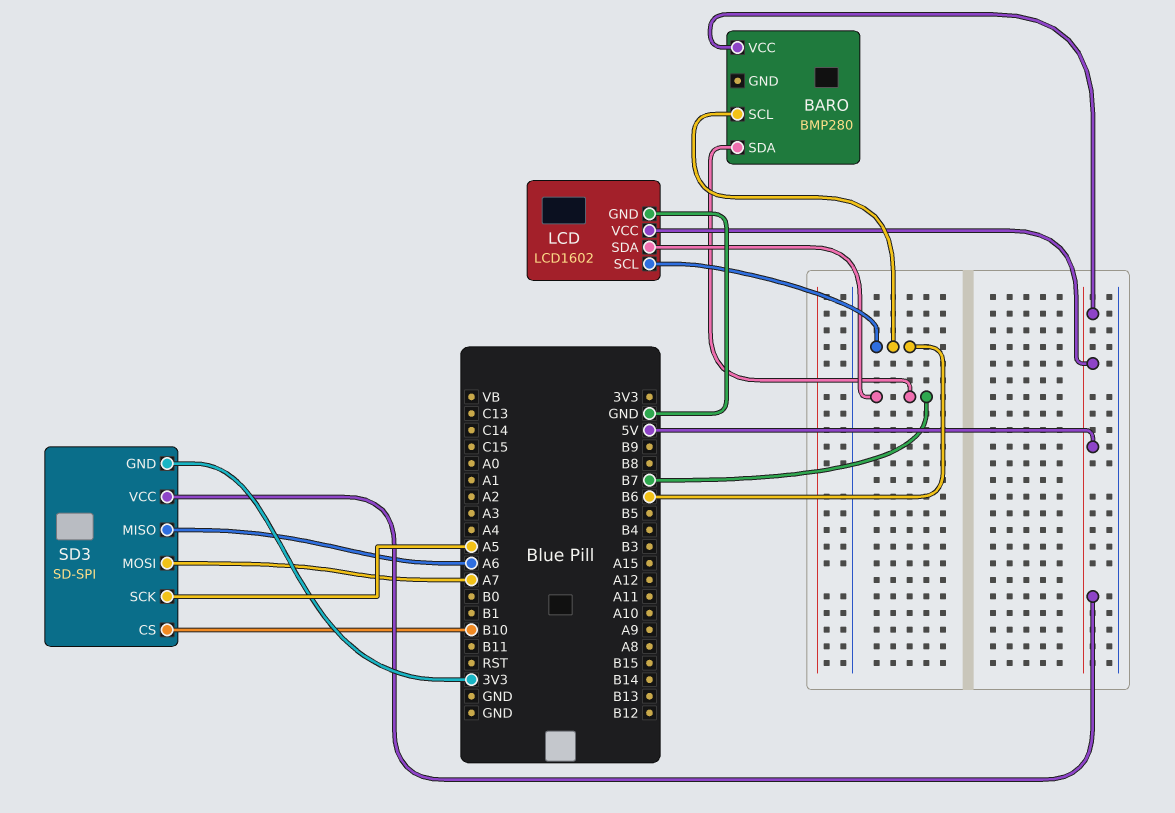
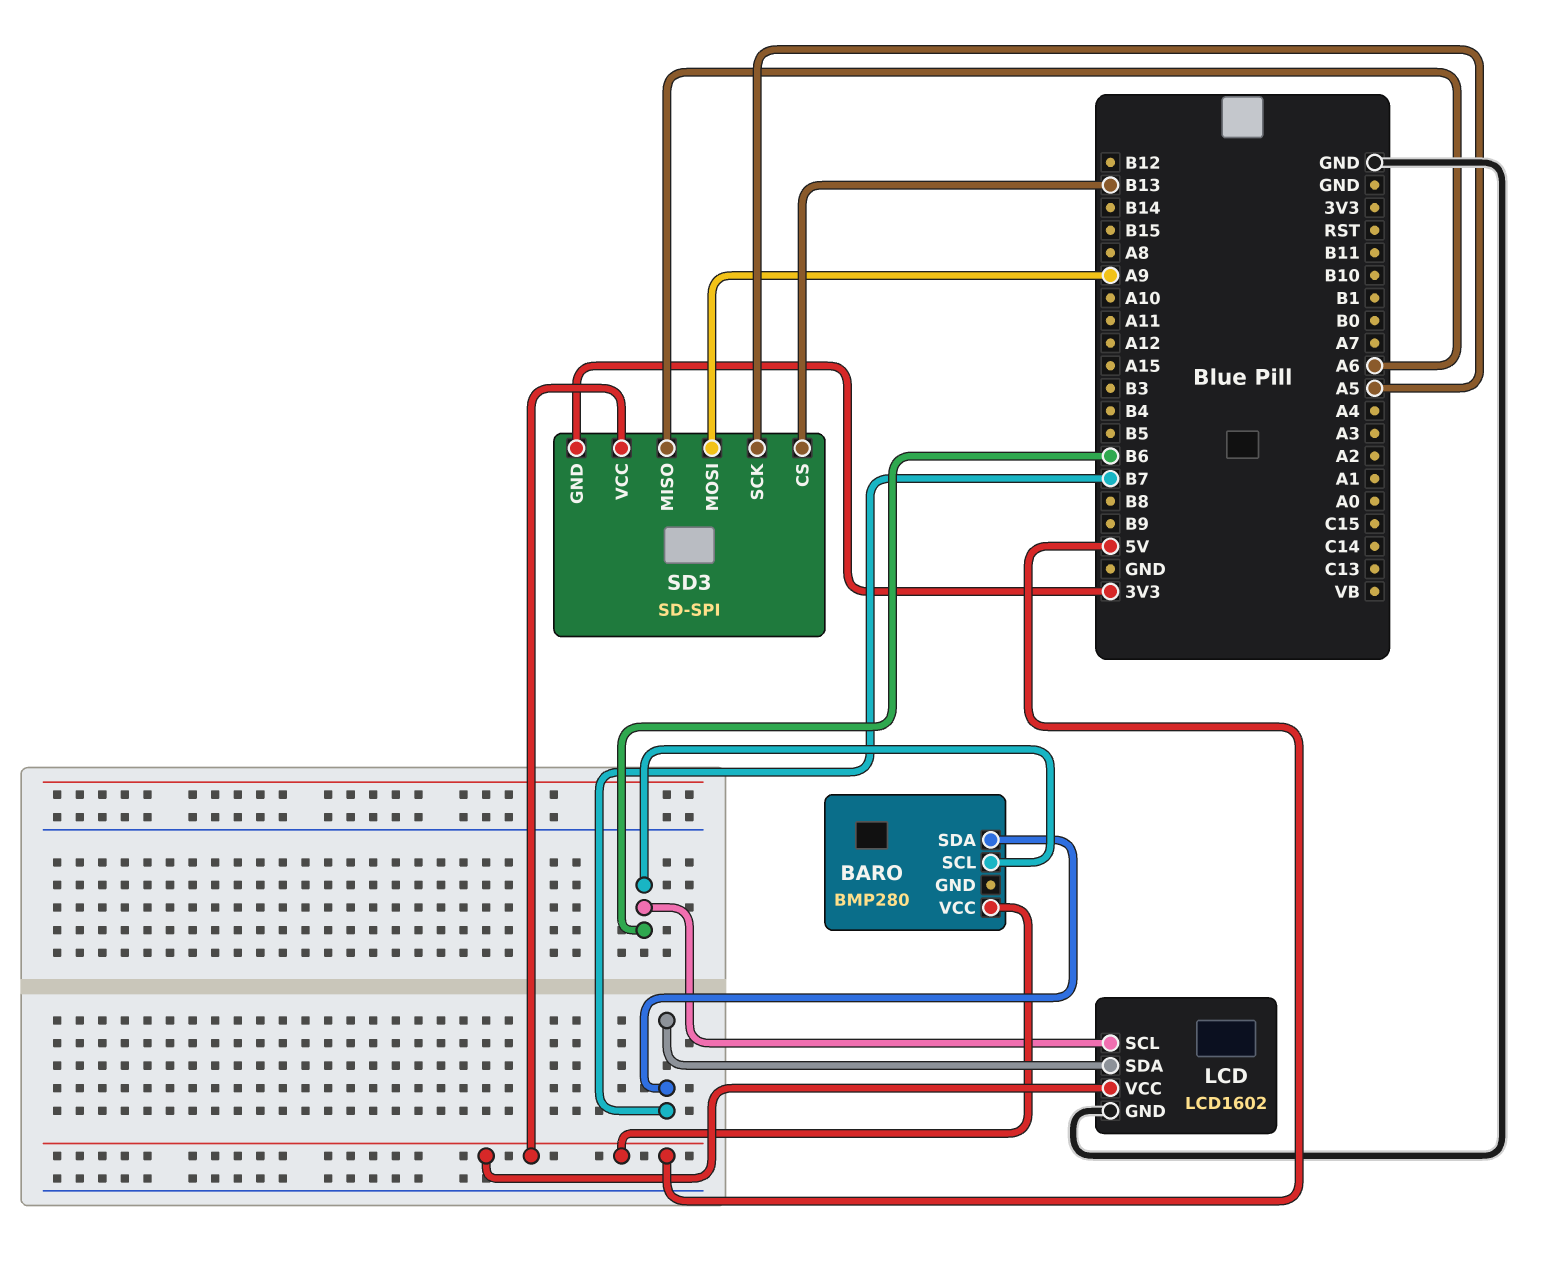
SD3 pin CS: B10 -> B13
SD3 pin MOSI: A7 -> A9

